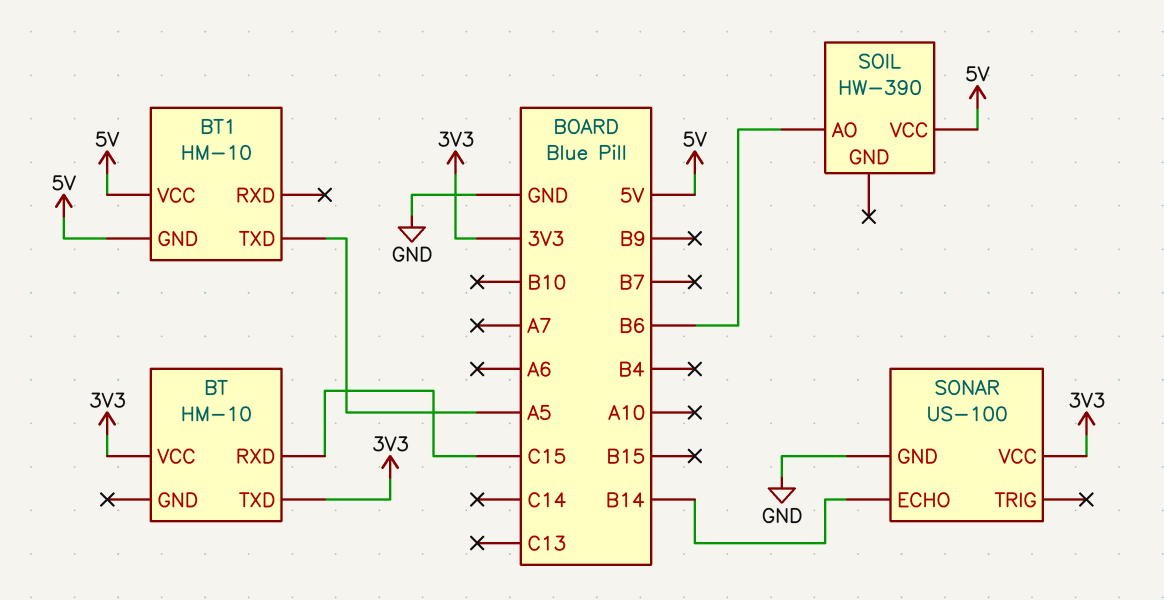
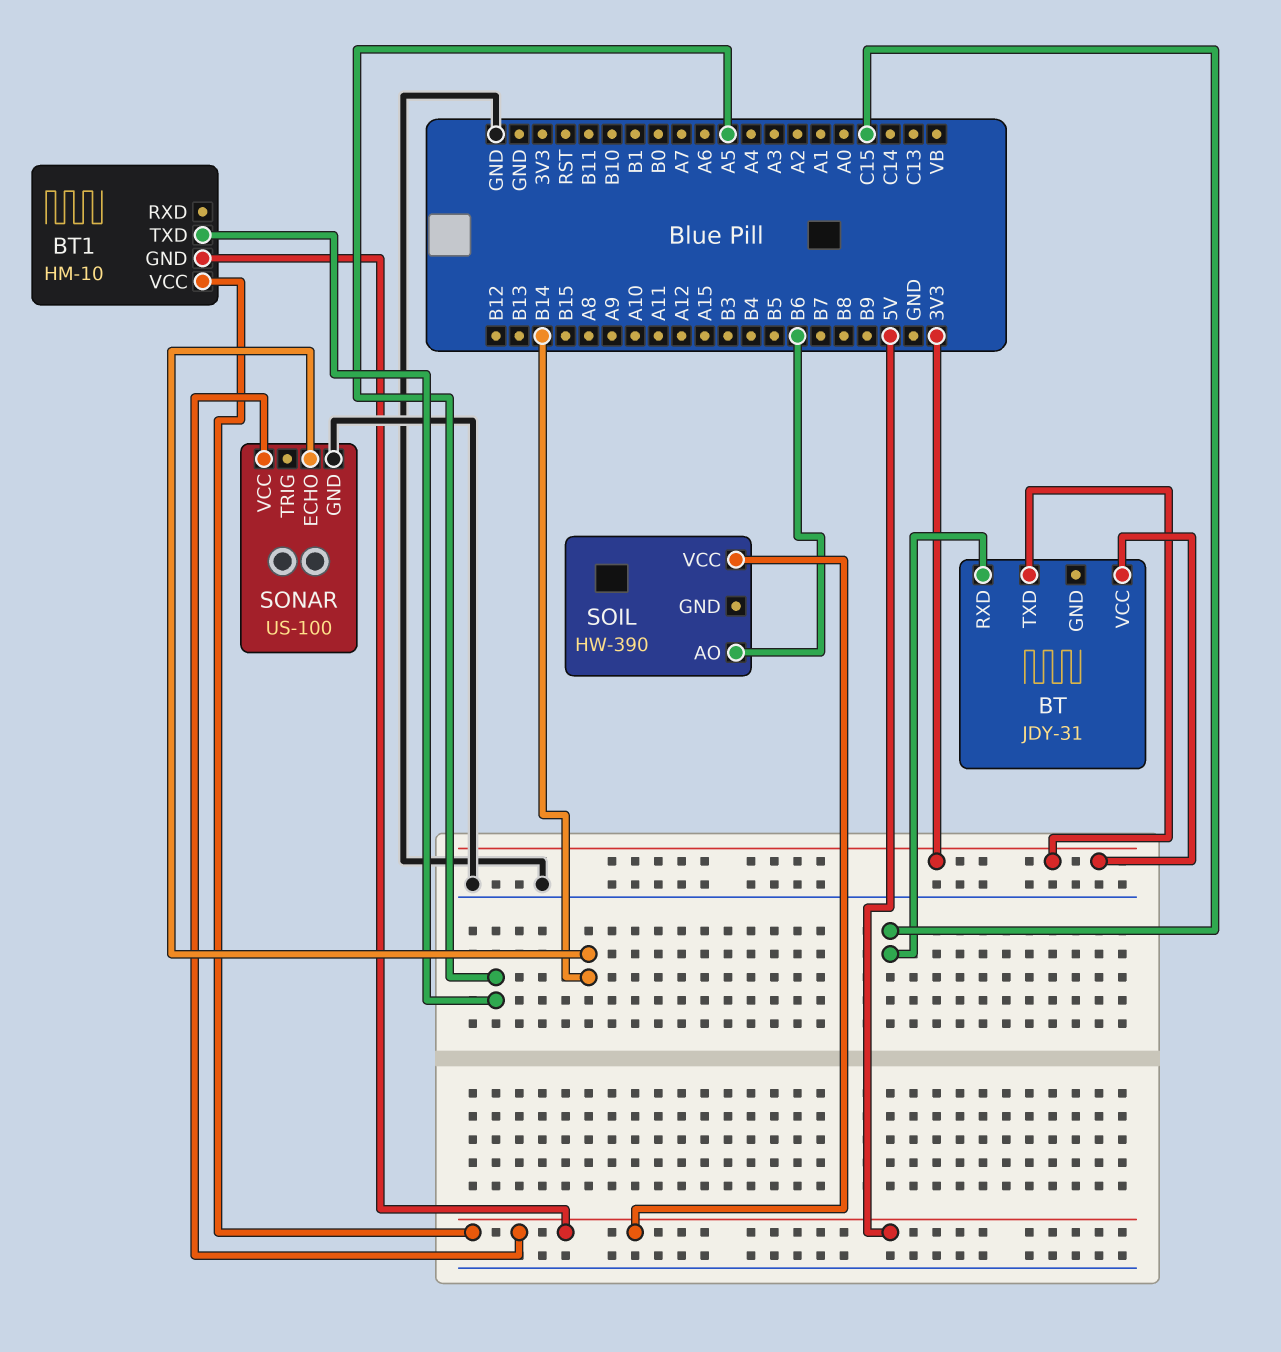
BT: HM-10 -> JDY-31
SONAR pin VCC: 3V3 -> 5V

